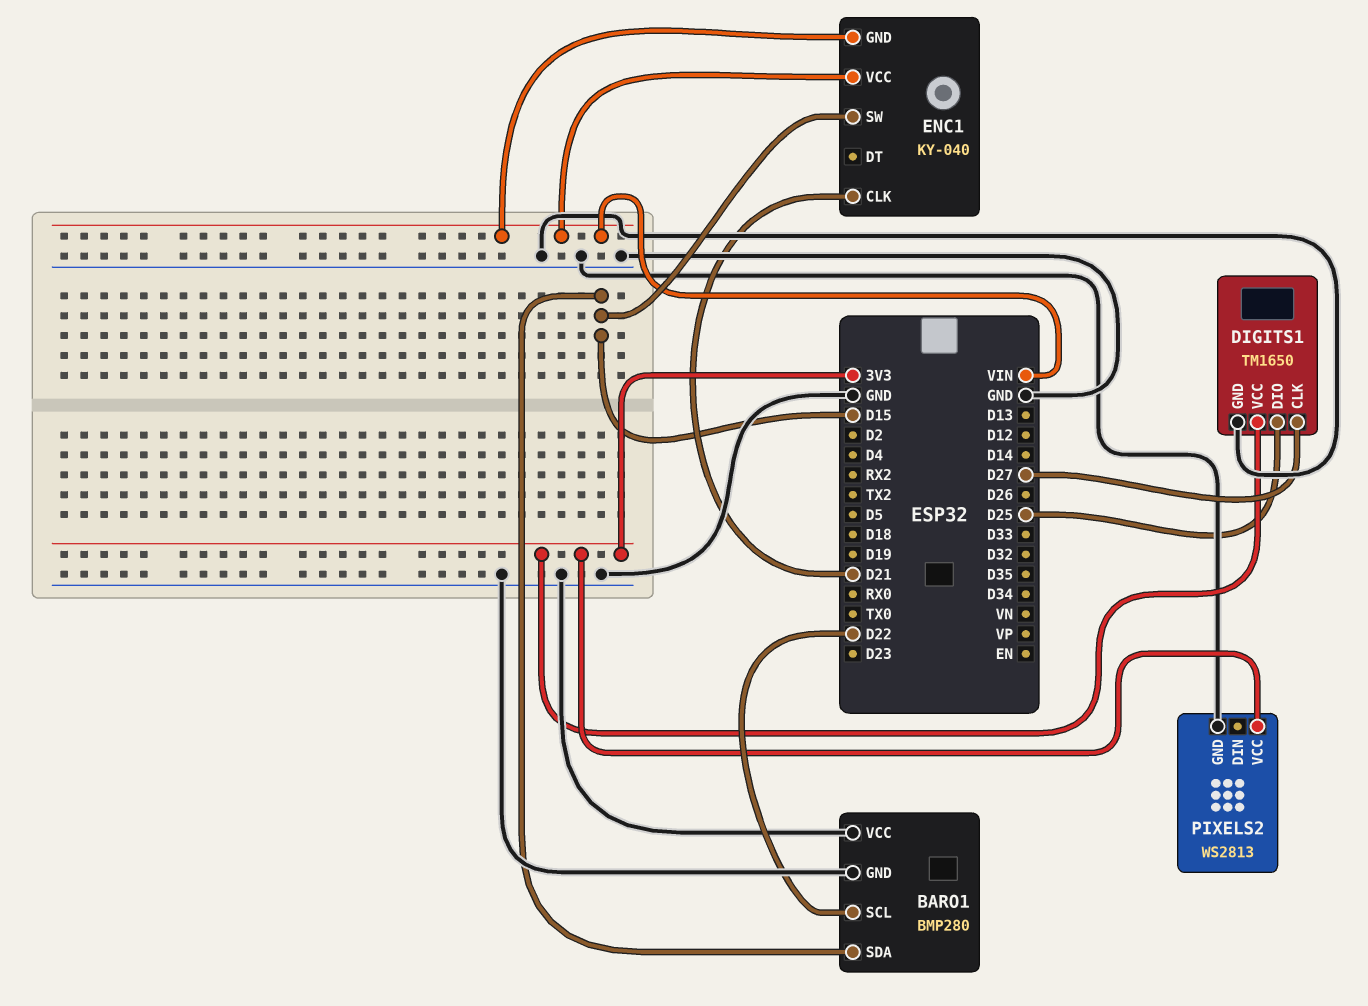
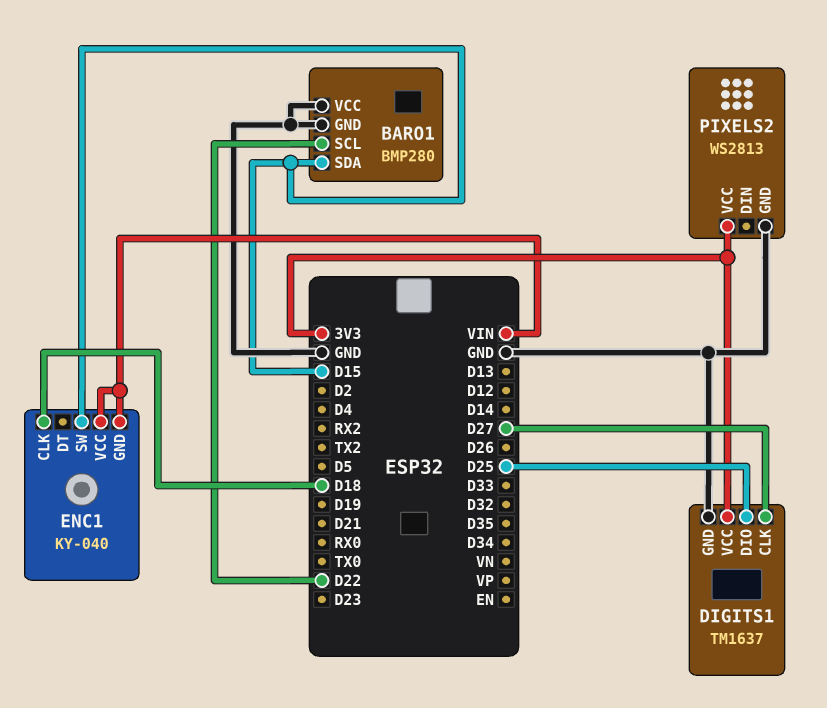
DIGITS1: TM1650 -> TM1637
ENC1 pin CLK: D21 -> D18

